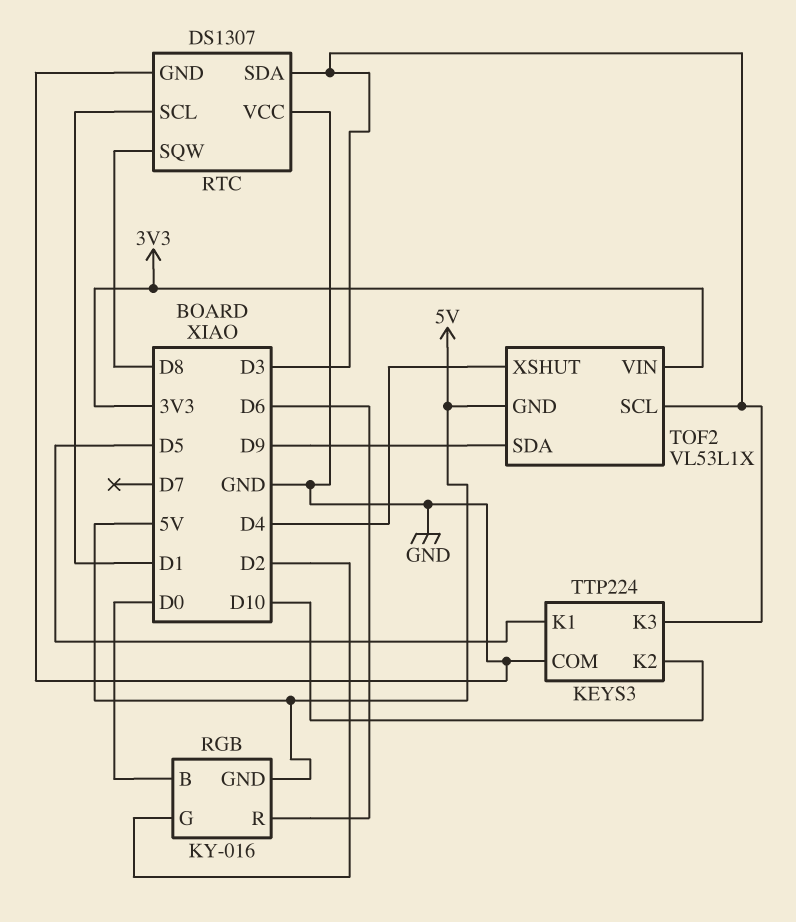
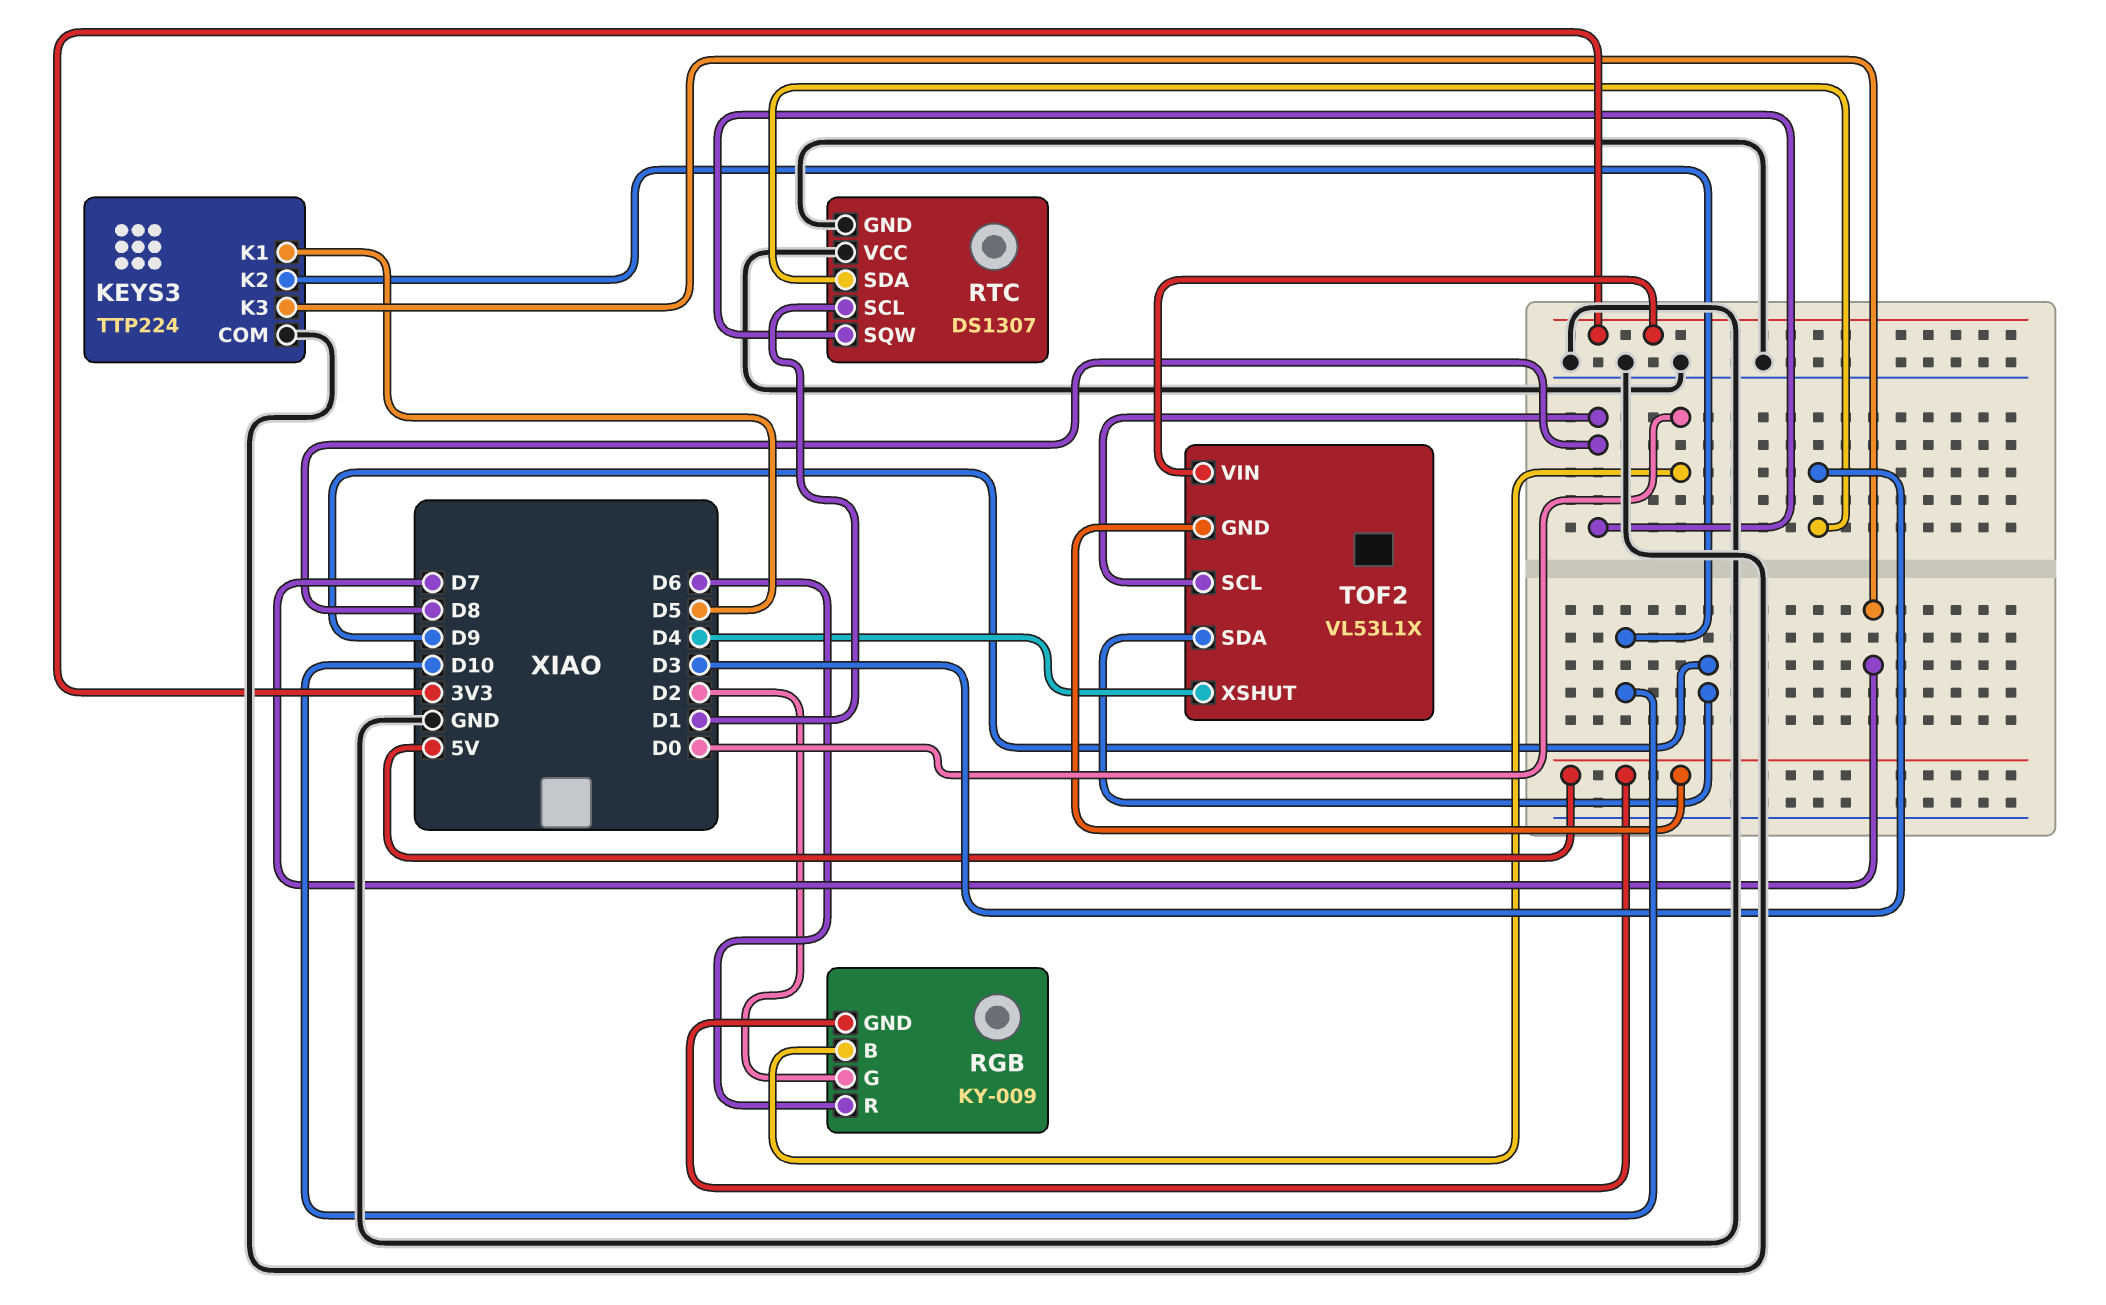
KEYS3 pin K3: D3 -> D7
RGB: KY-016 -> KY-009
TOF2 pin SCL: D3 -> D8

